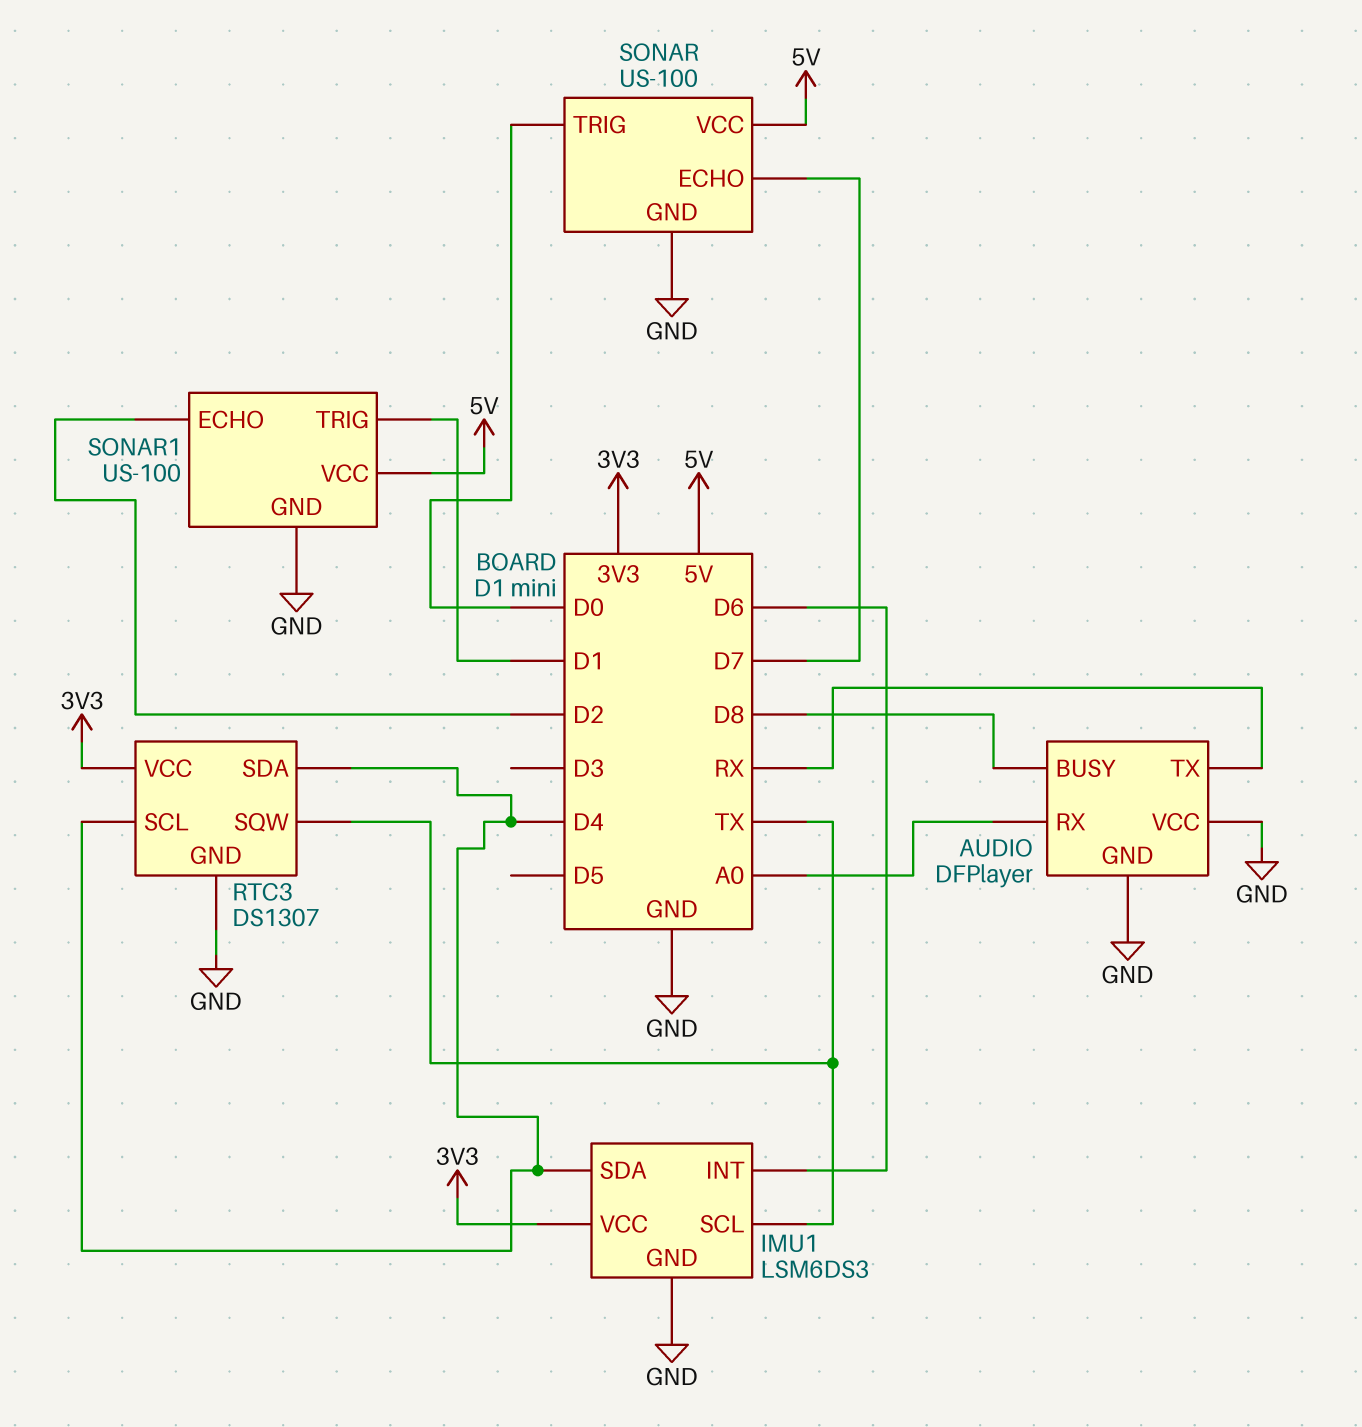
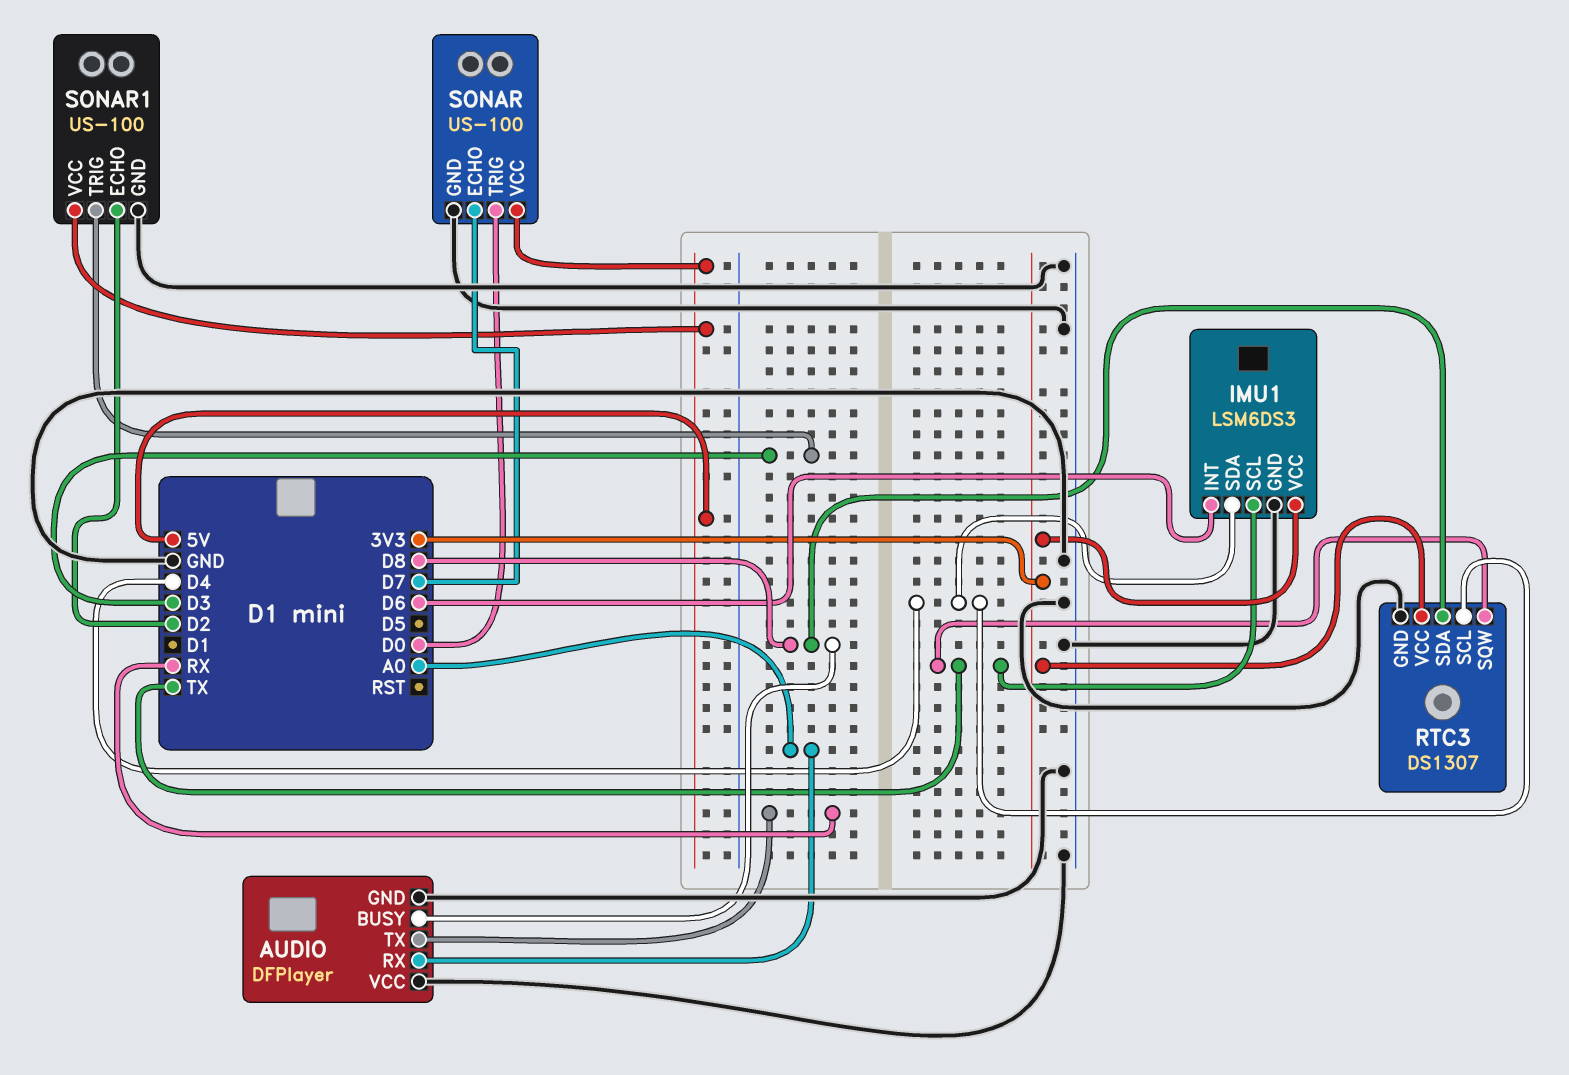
RTC3 pin SDA: D4 -> D8
SONAR1 pin TRIG: D1 -> D3

